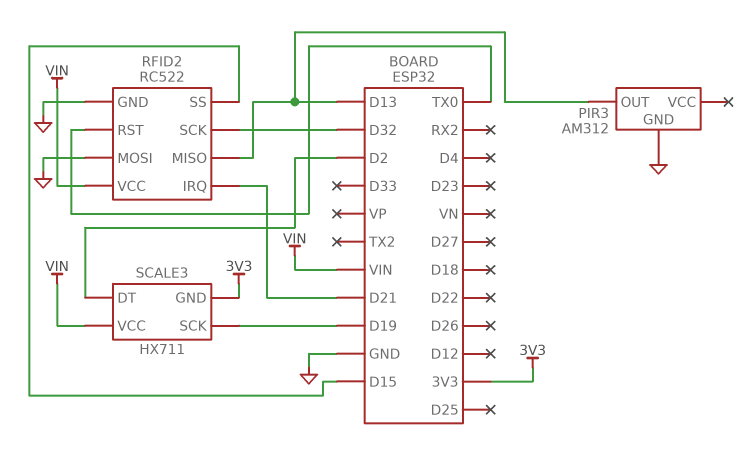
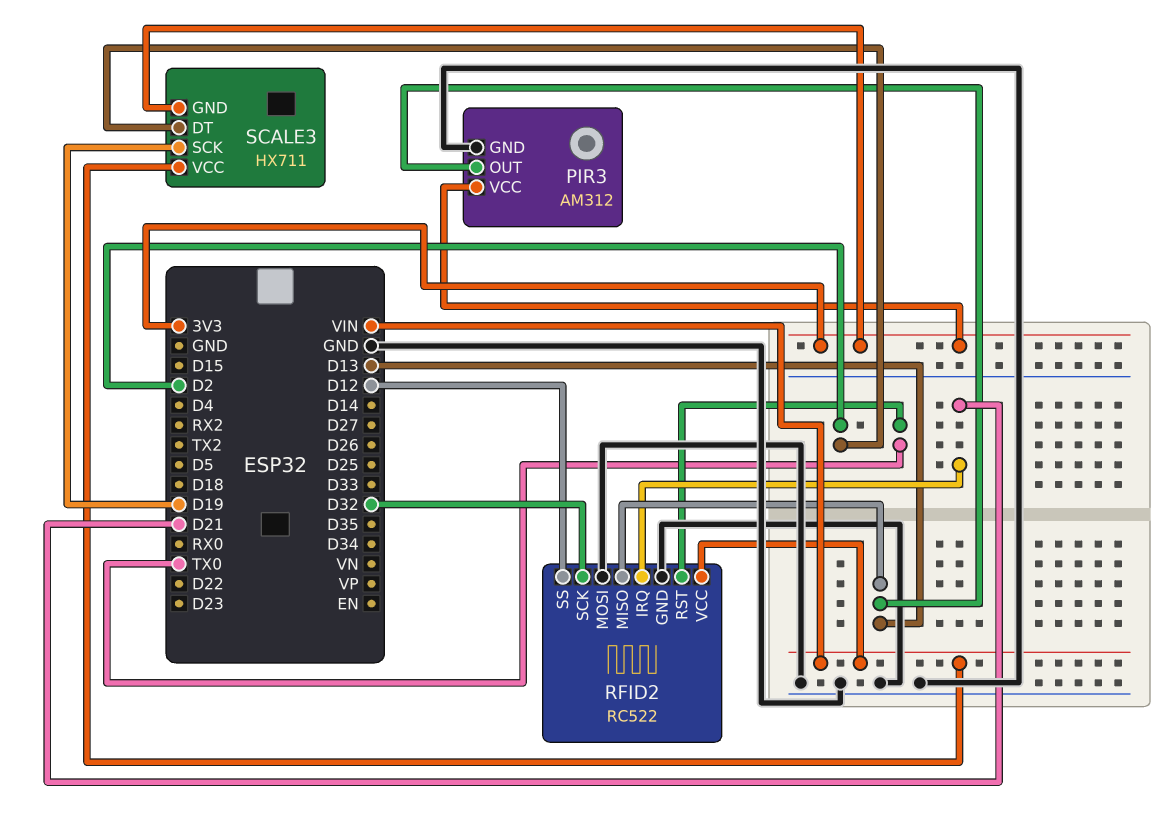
PIR3 pin VCC: none -> 3V3
RFID2 pin SS: D15 -> D12

